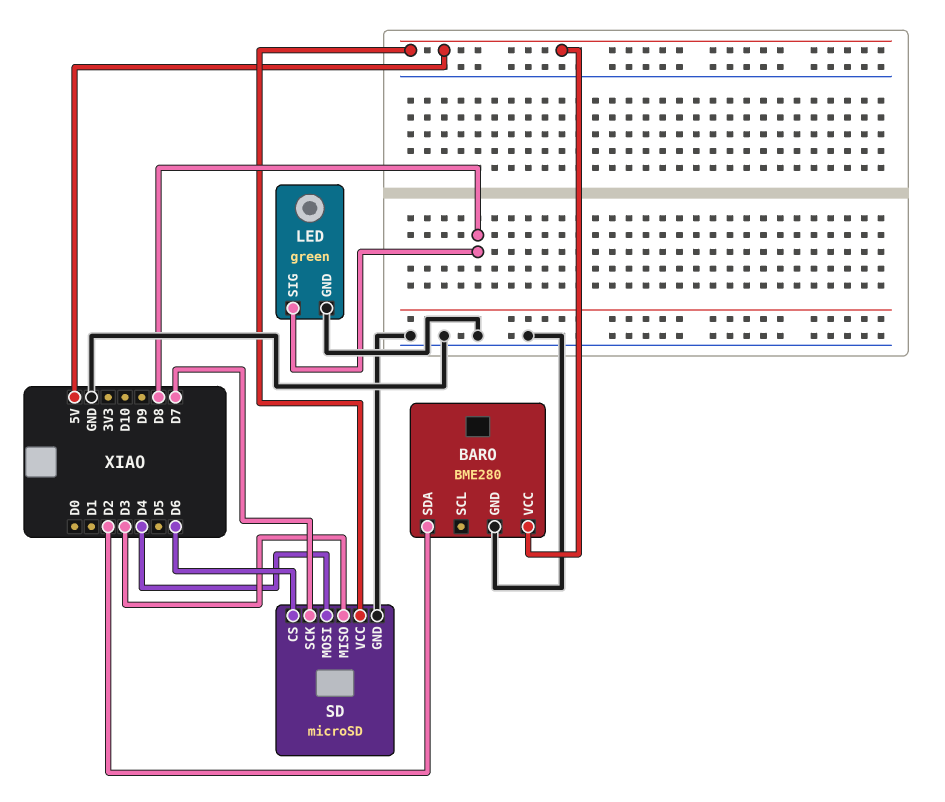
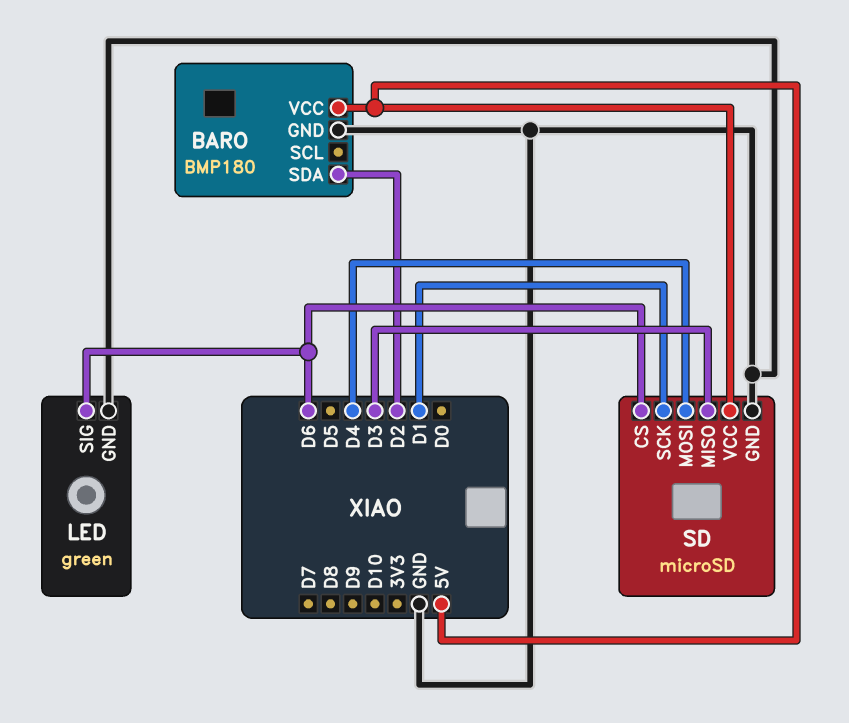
BARO: BME280 -> BMP180
LED pin SIG: D8 -> D6
SD pin SCK: D7 -> D1

